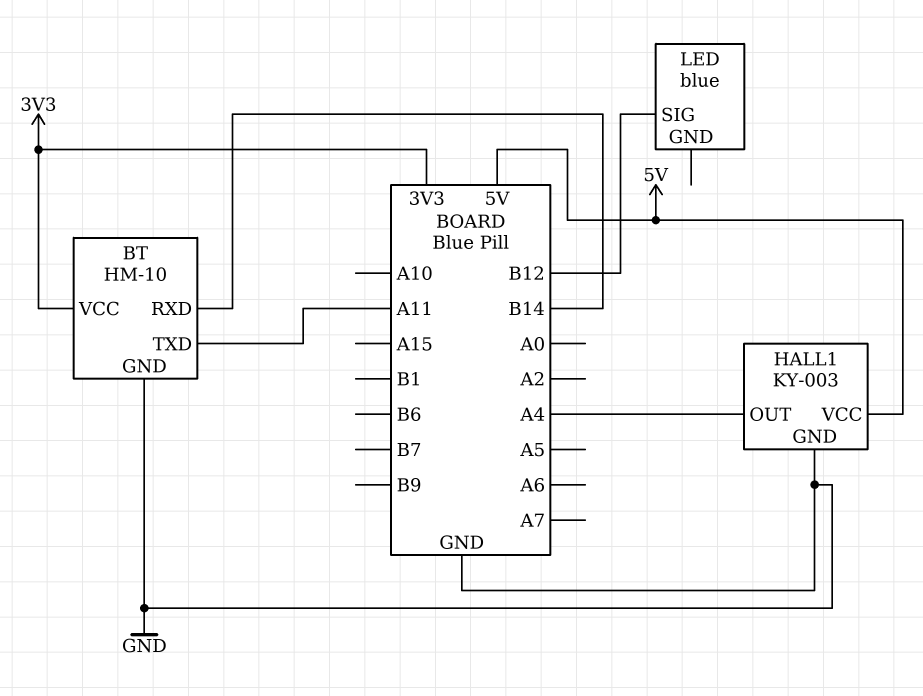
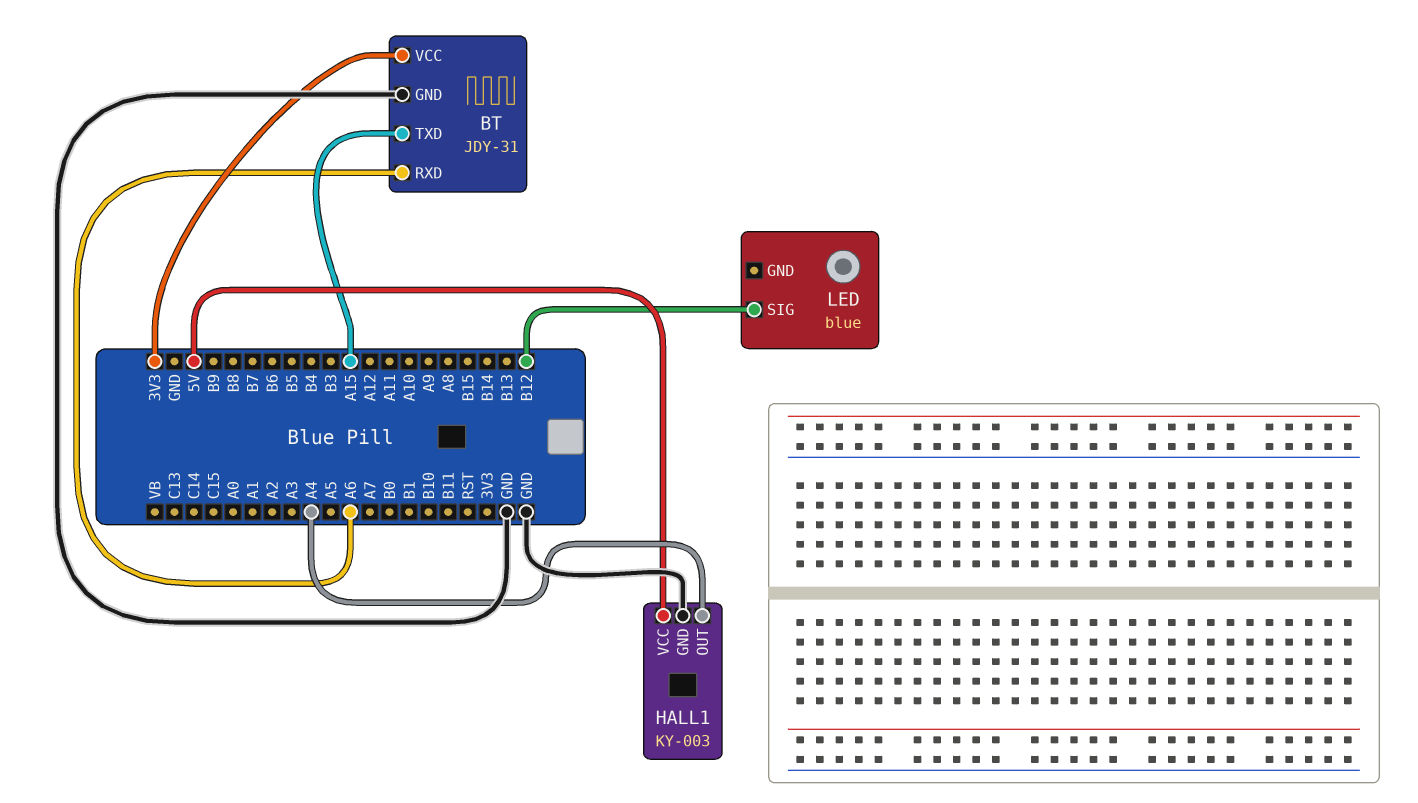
BT: HM-10 -> JDY-31
BT pin RXD: B14 -> A6
BT pin TXD: A11 -> A15

